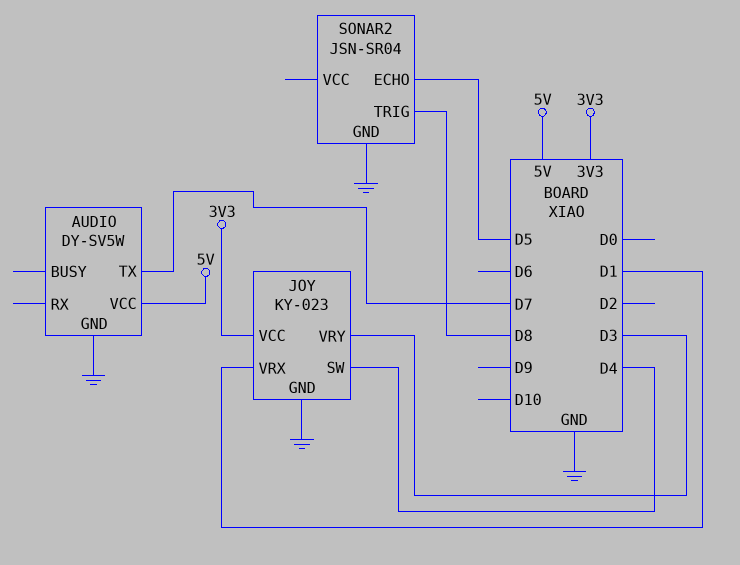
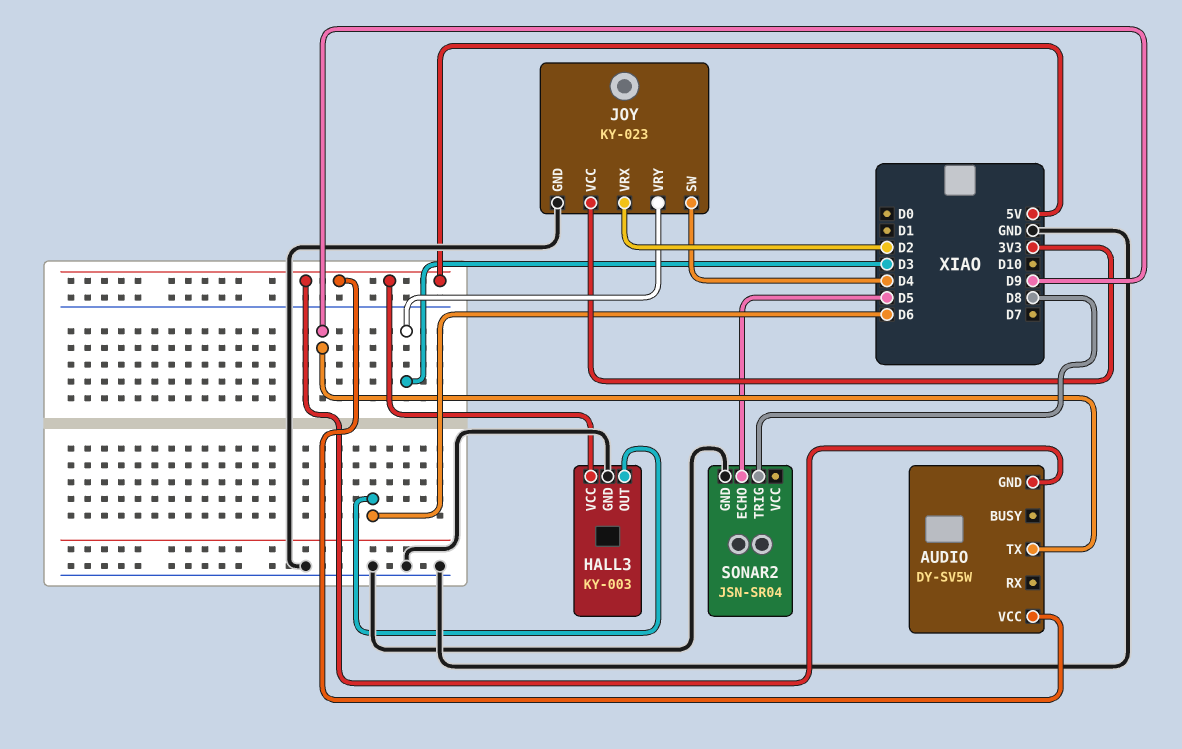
AUDIO pin GND: GND -> 5V
AUDIO pin TX: D7 -> D9
HALL3: none -> KY-003
HALL3 pin GND: none -> GND
HALL3 pin OUT: none -> D6
HALL3 pin VCC: none -> 5V
JOY pin VRX: D1 -> D2

